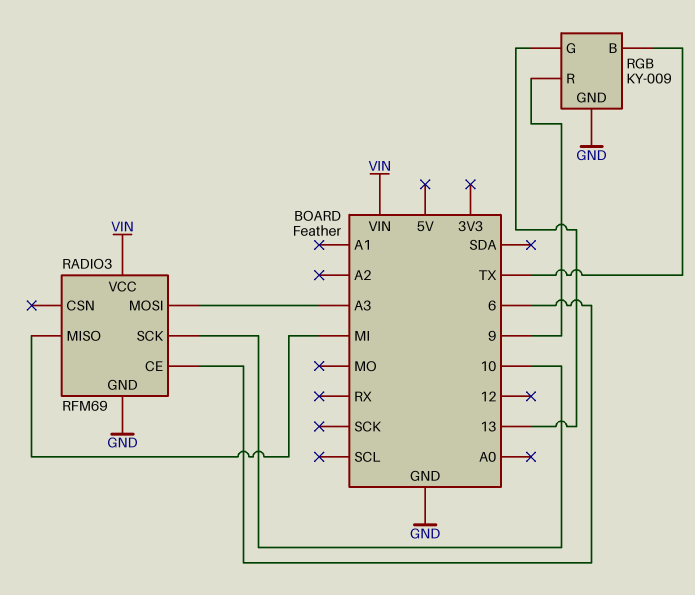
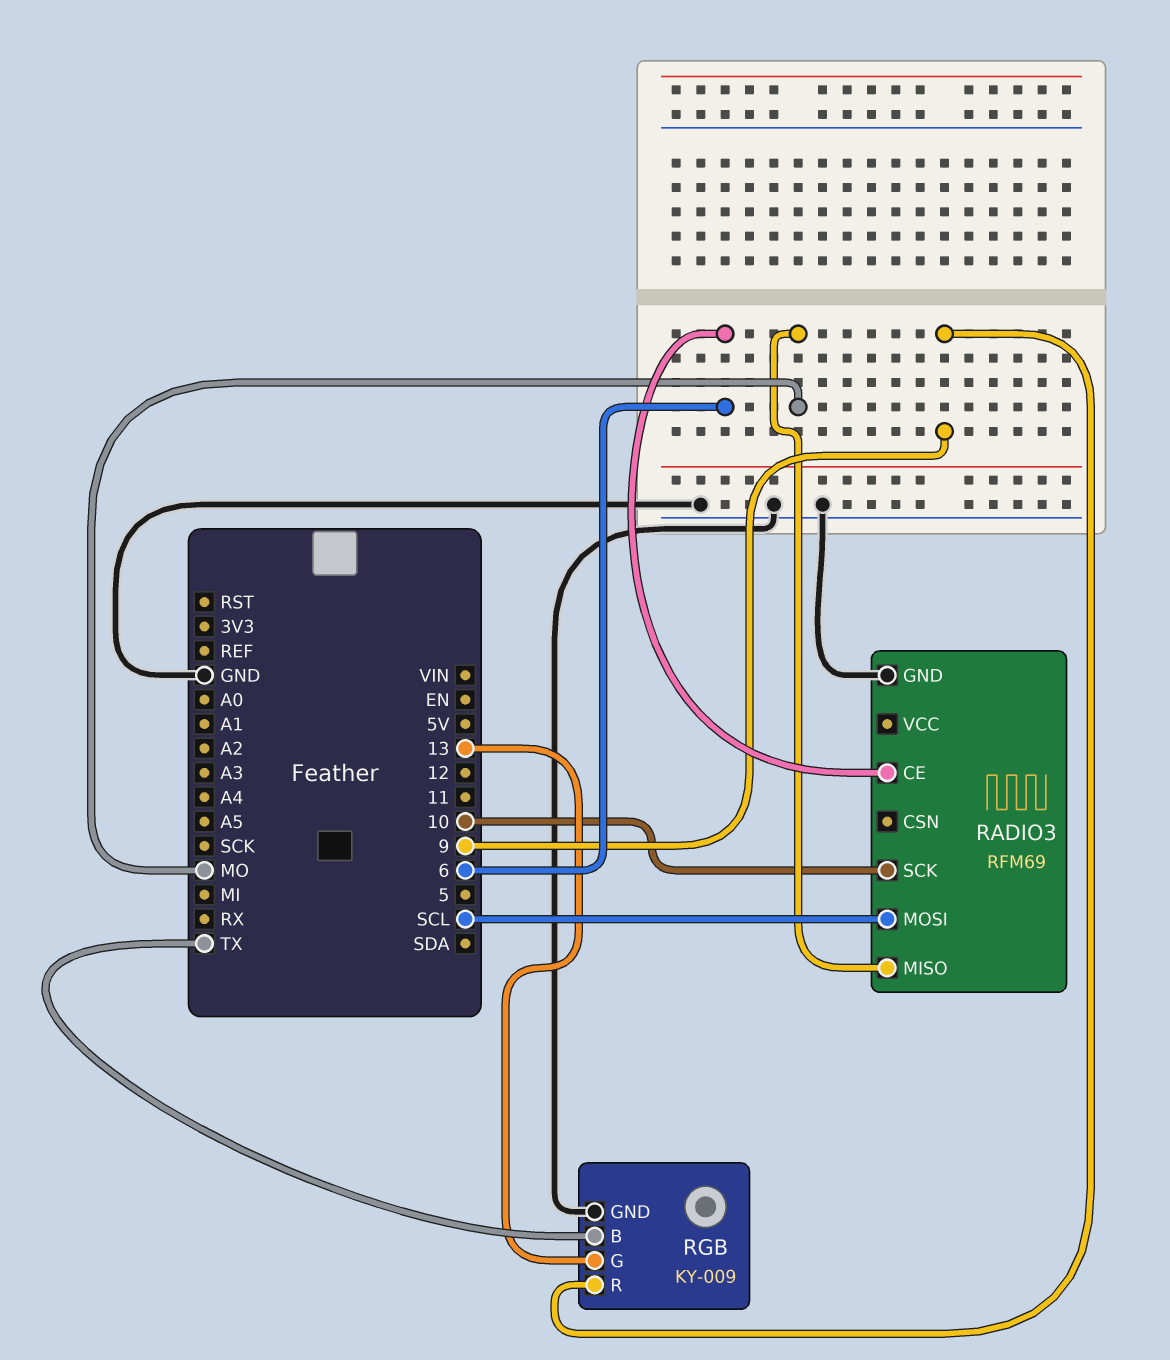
RADIO3 pin MISO: MI -> MO
RADIO3 pin MOSI: A3 -> SCL
RADIO3 pin VCC: VIN -> none

